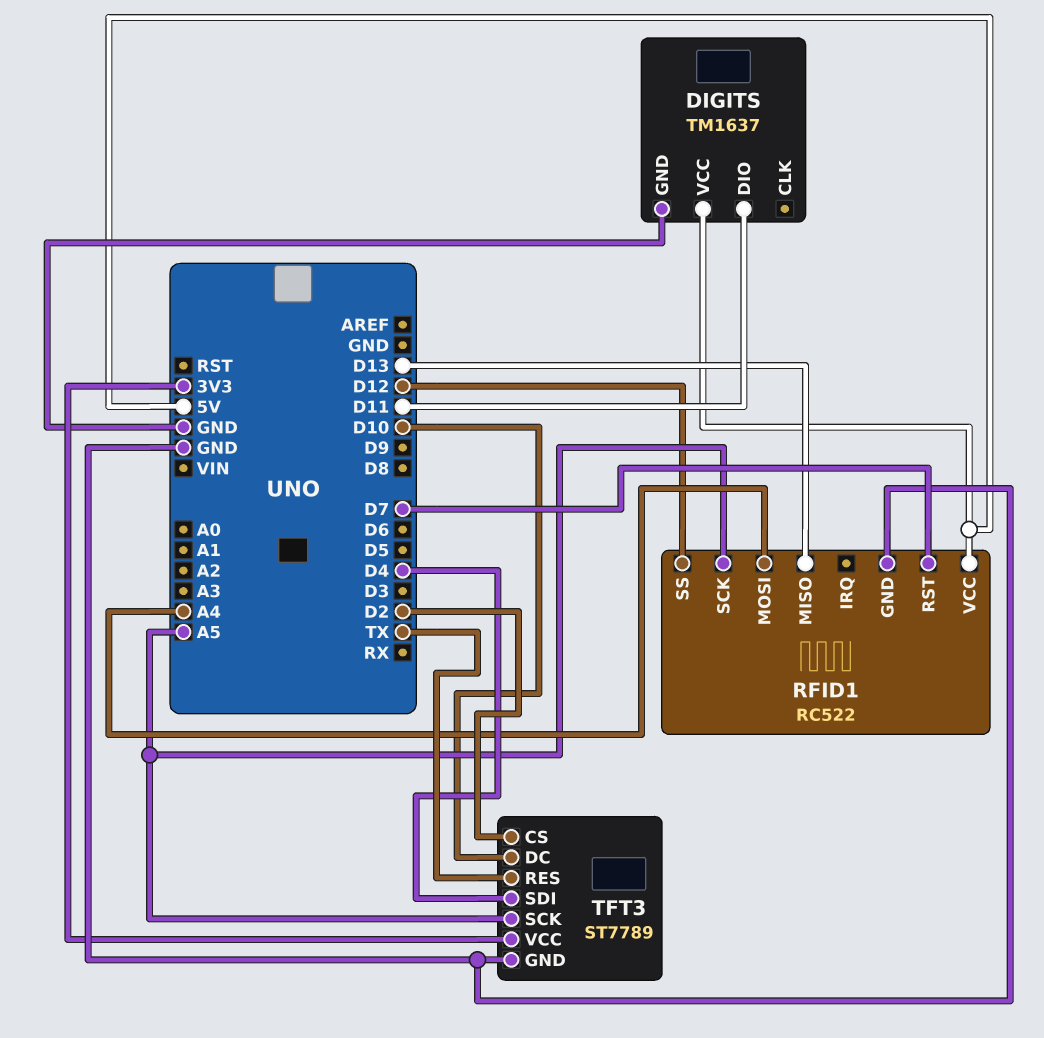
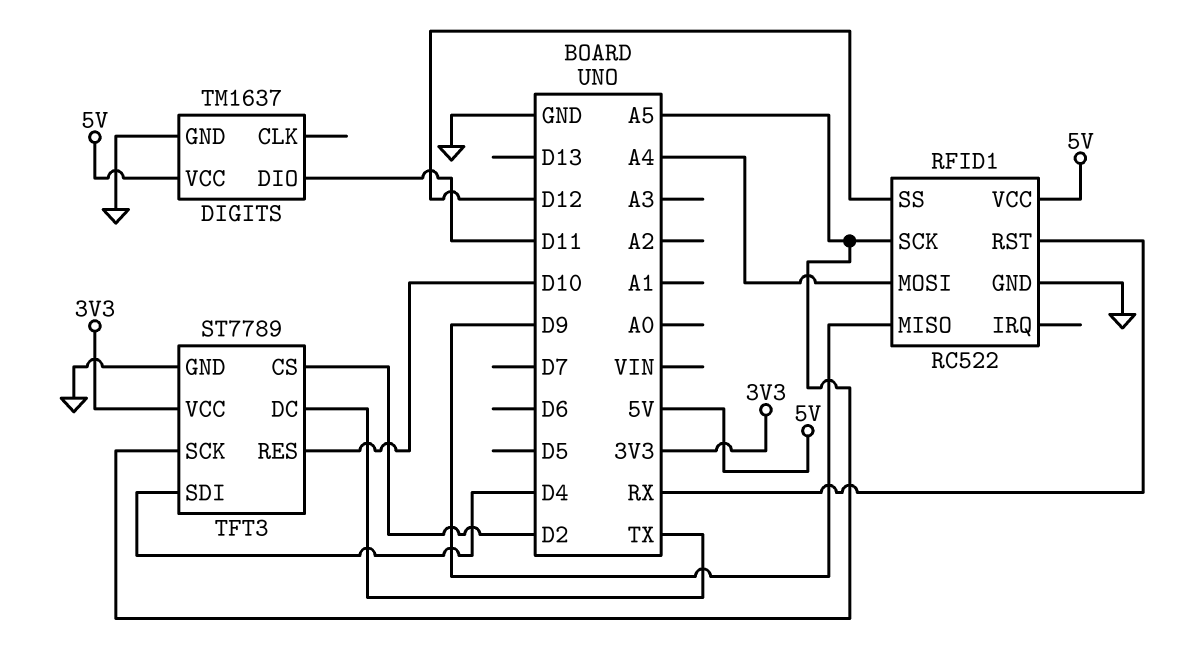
RFID1 pin MISO: D13 -> D9
RFID1 pin RST: D7 -> RX
TFT3 pin DC: D10 -> TX
TFT3 pin RES: TX -> D10

